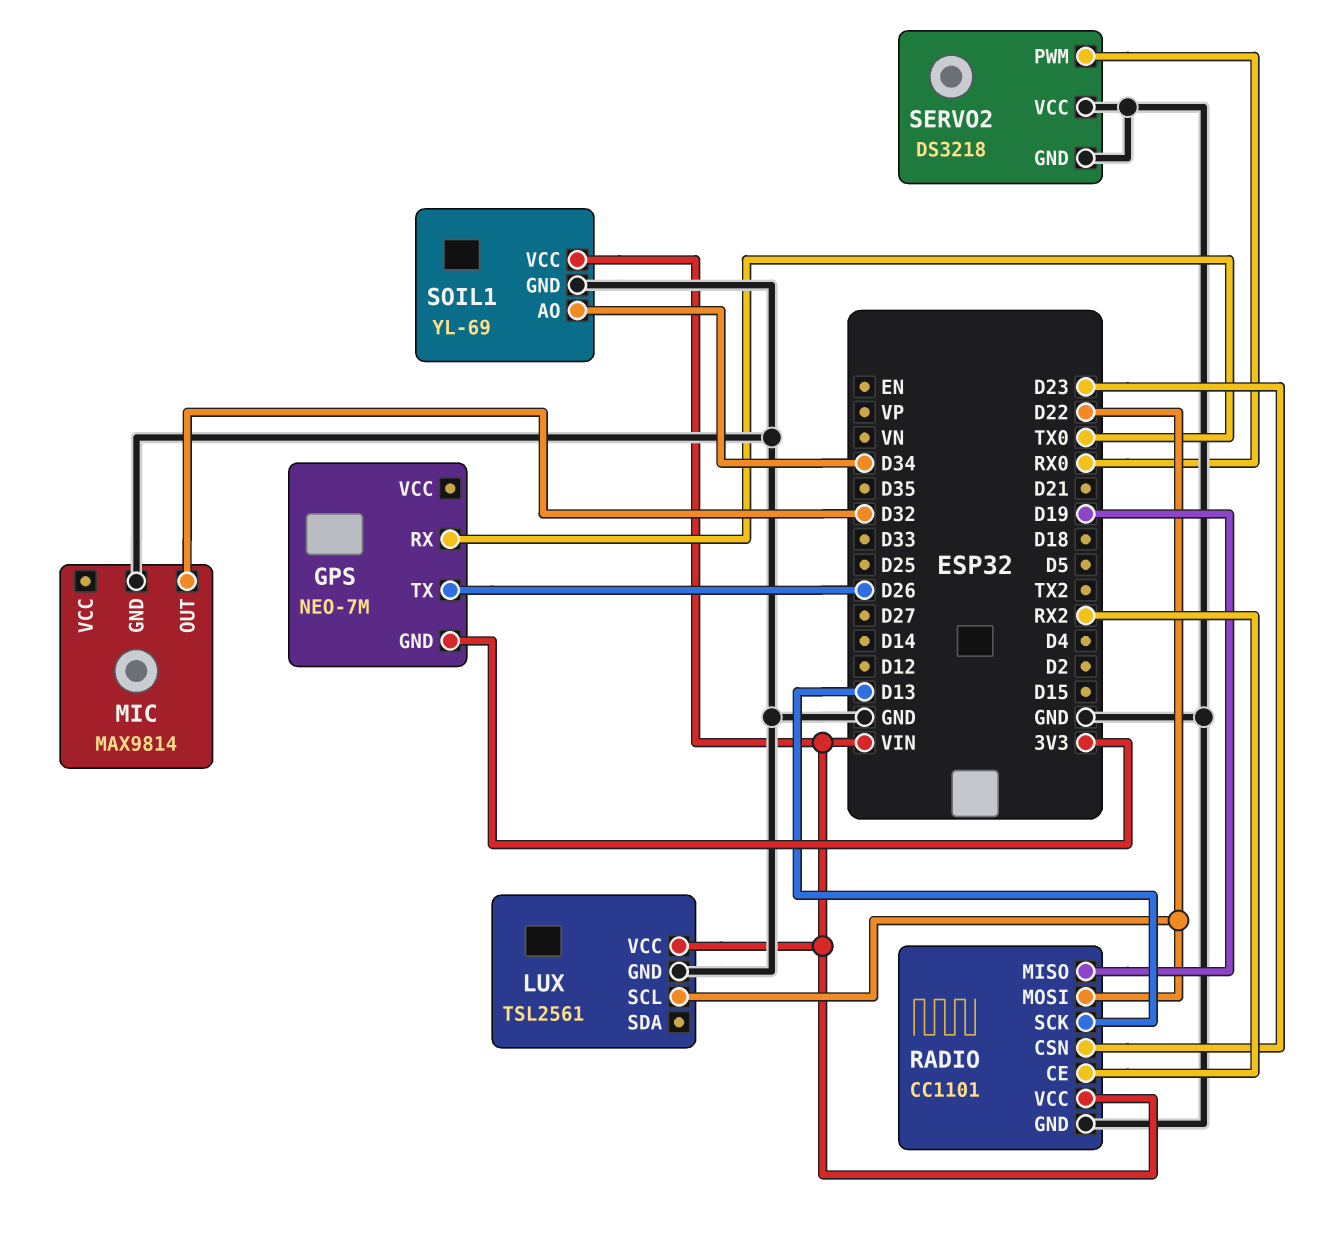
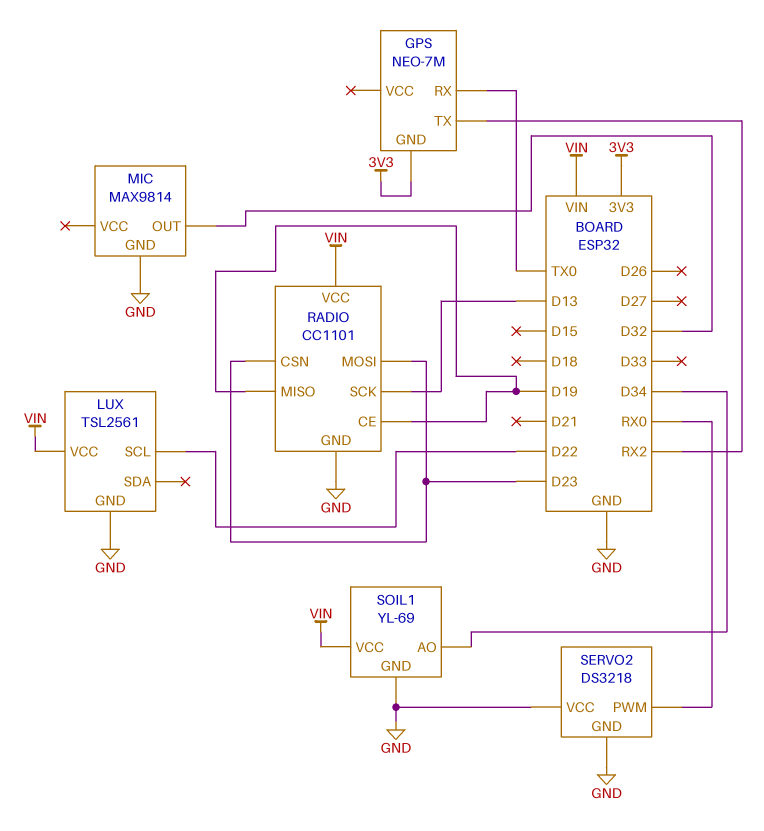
GPS pin TX: D26 -> RX2
RADIO pin CE: RX2 -> D19
RADIO pin MOSI: D22 -> D23

